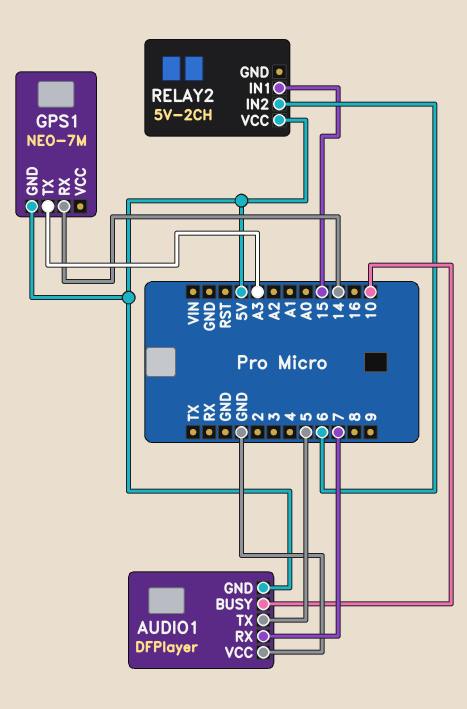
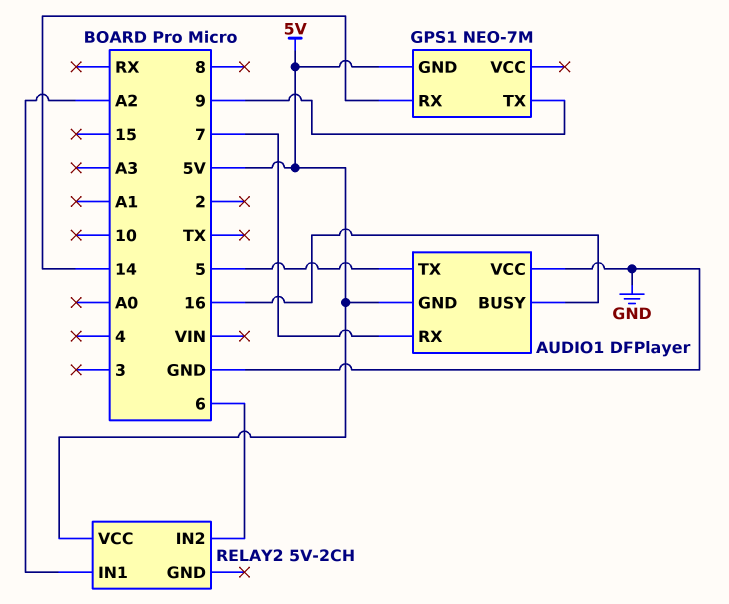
AUDIO1 pin BUSY: 10 -> 16
GPS1 pin TX: A3 -> 9
RELAY2 pin IN1: 15 -> A2

